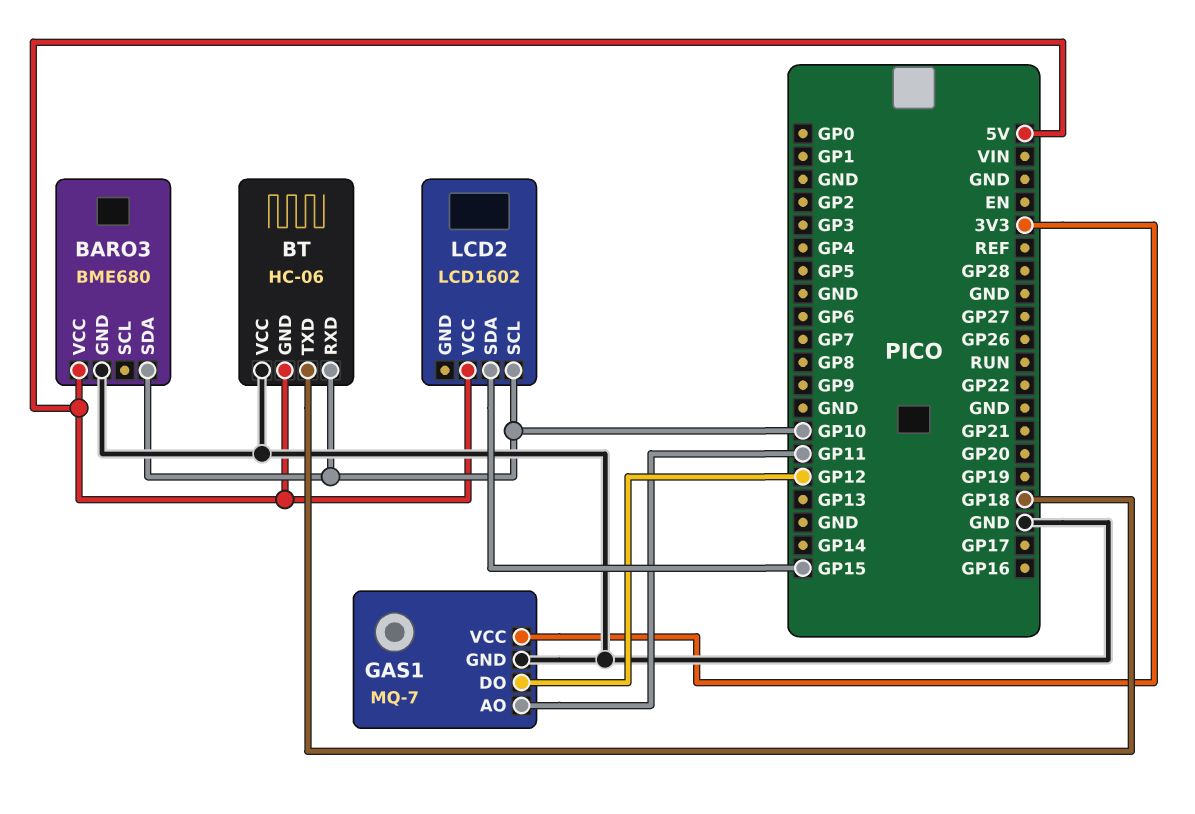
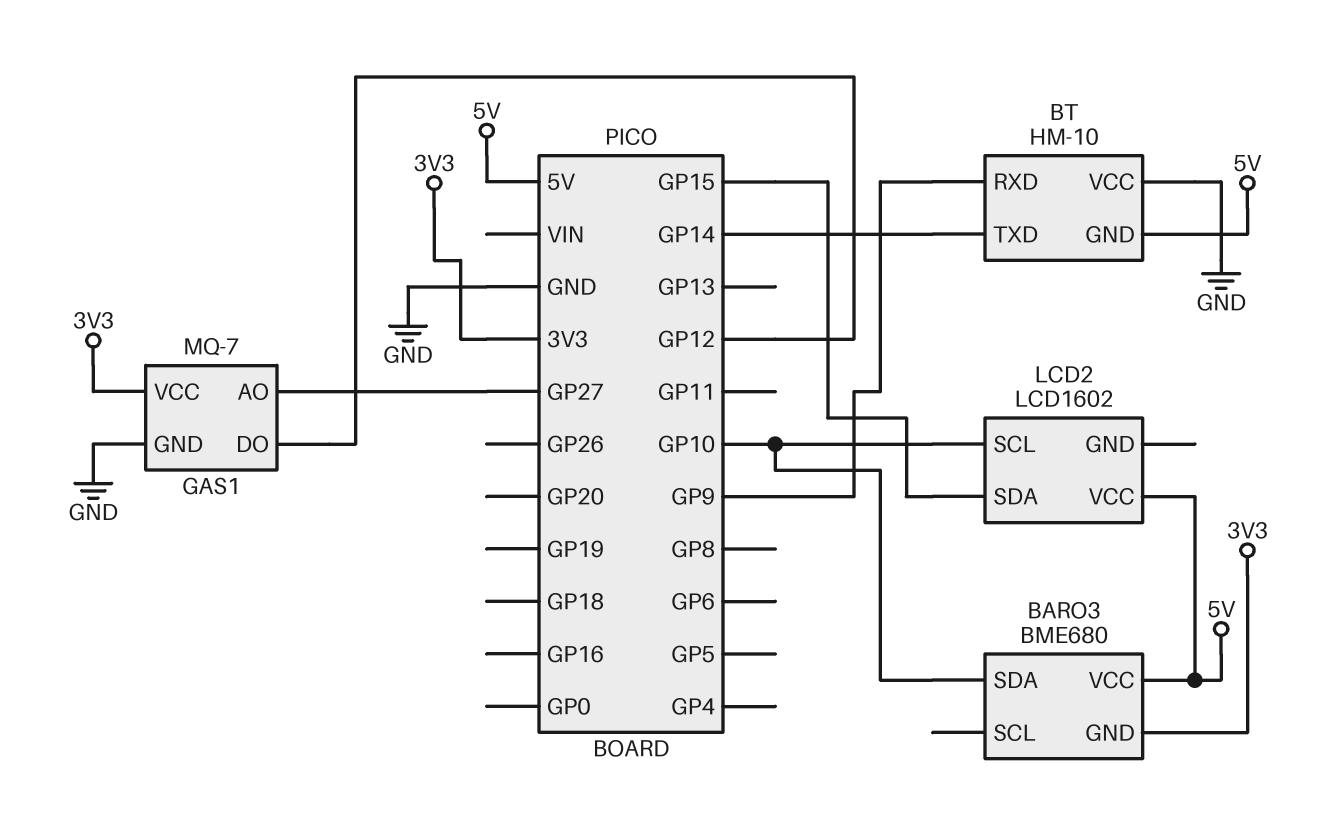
BARO3 pin GND: GND -> 3V3
BT: HC-06 -> HM-10
BT pin RXD: GP10 -> GP9
BT pin TXD: GP18 -> GP14
GAS1 pin AO: GP11 -> GP27

